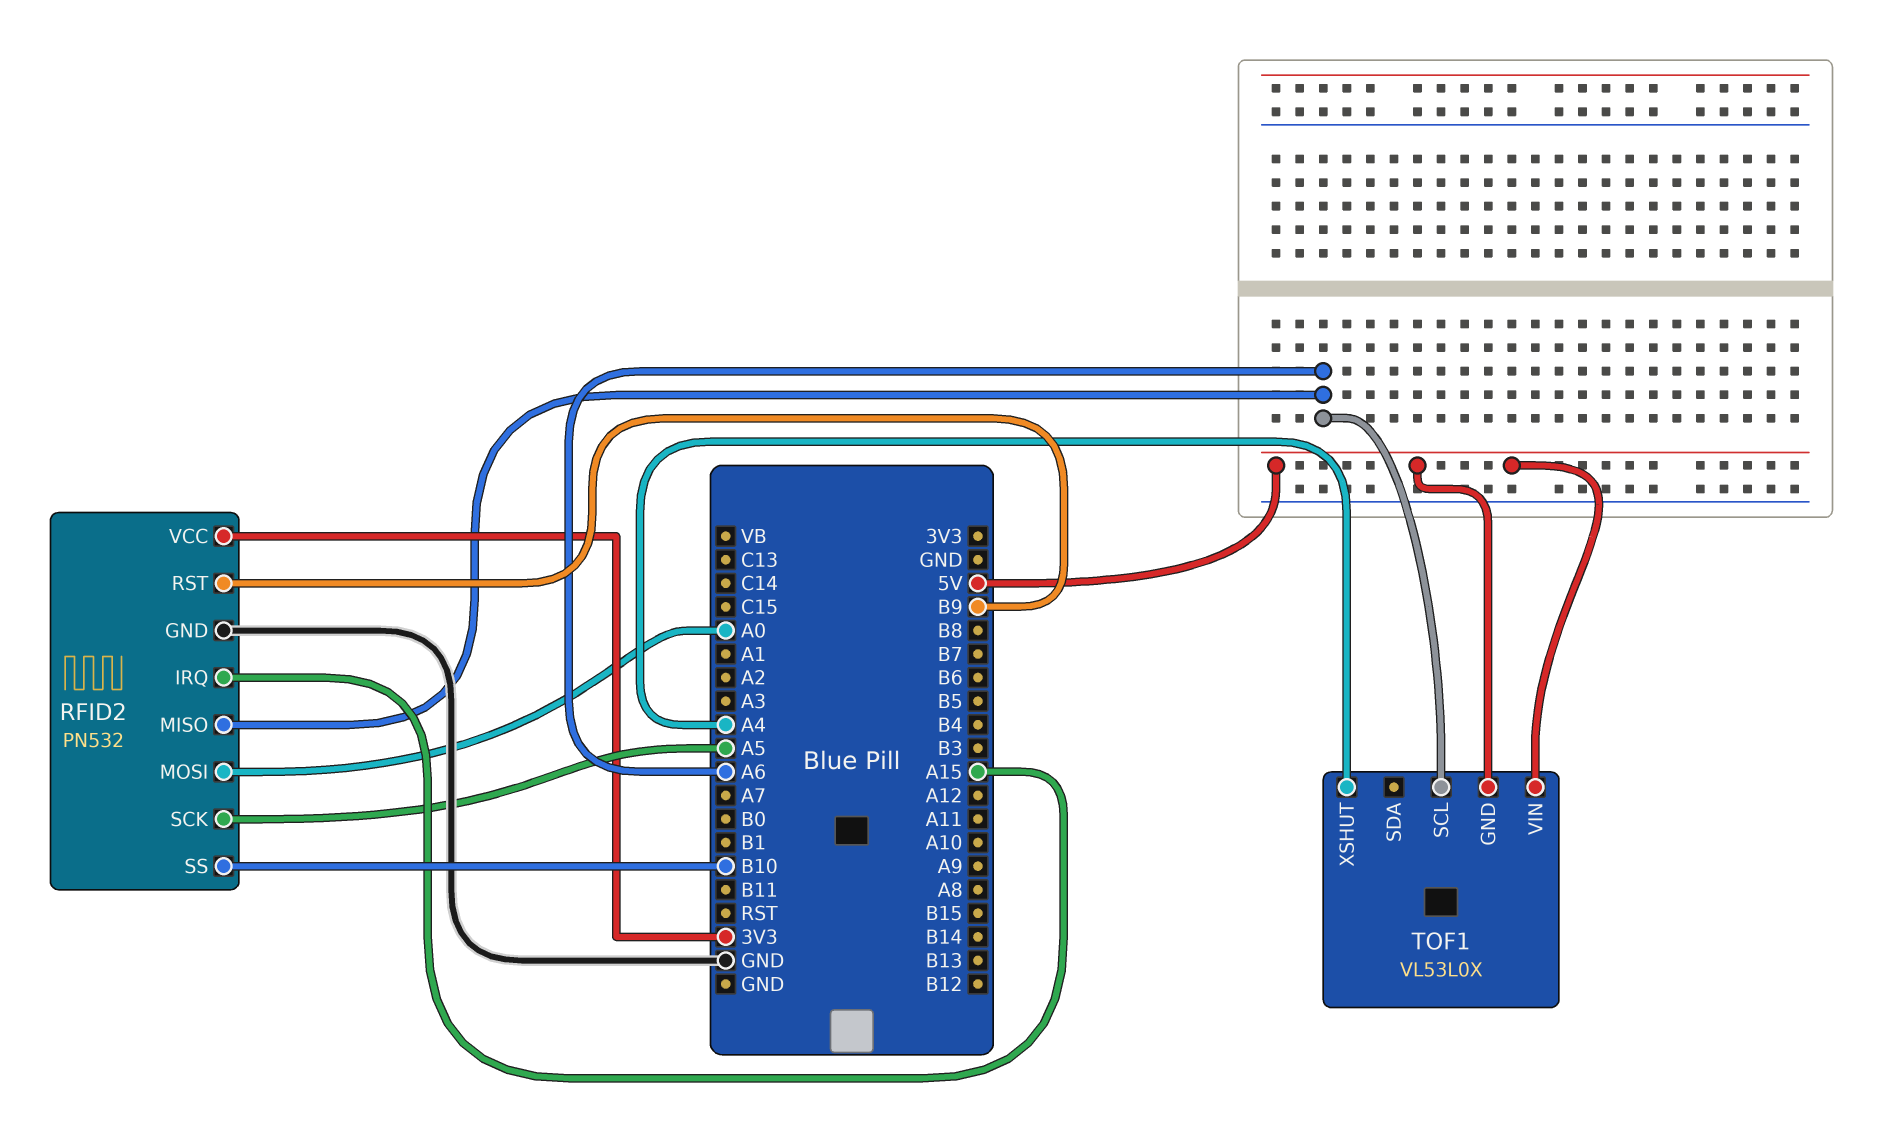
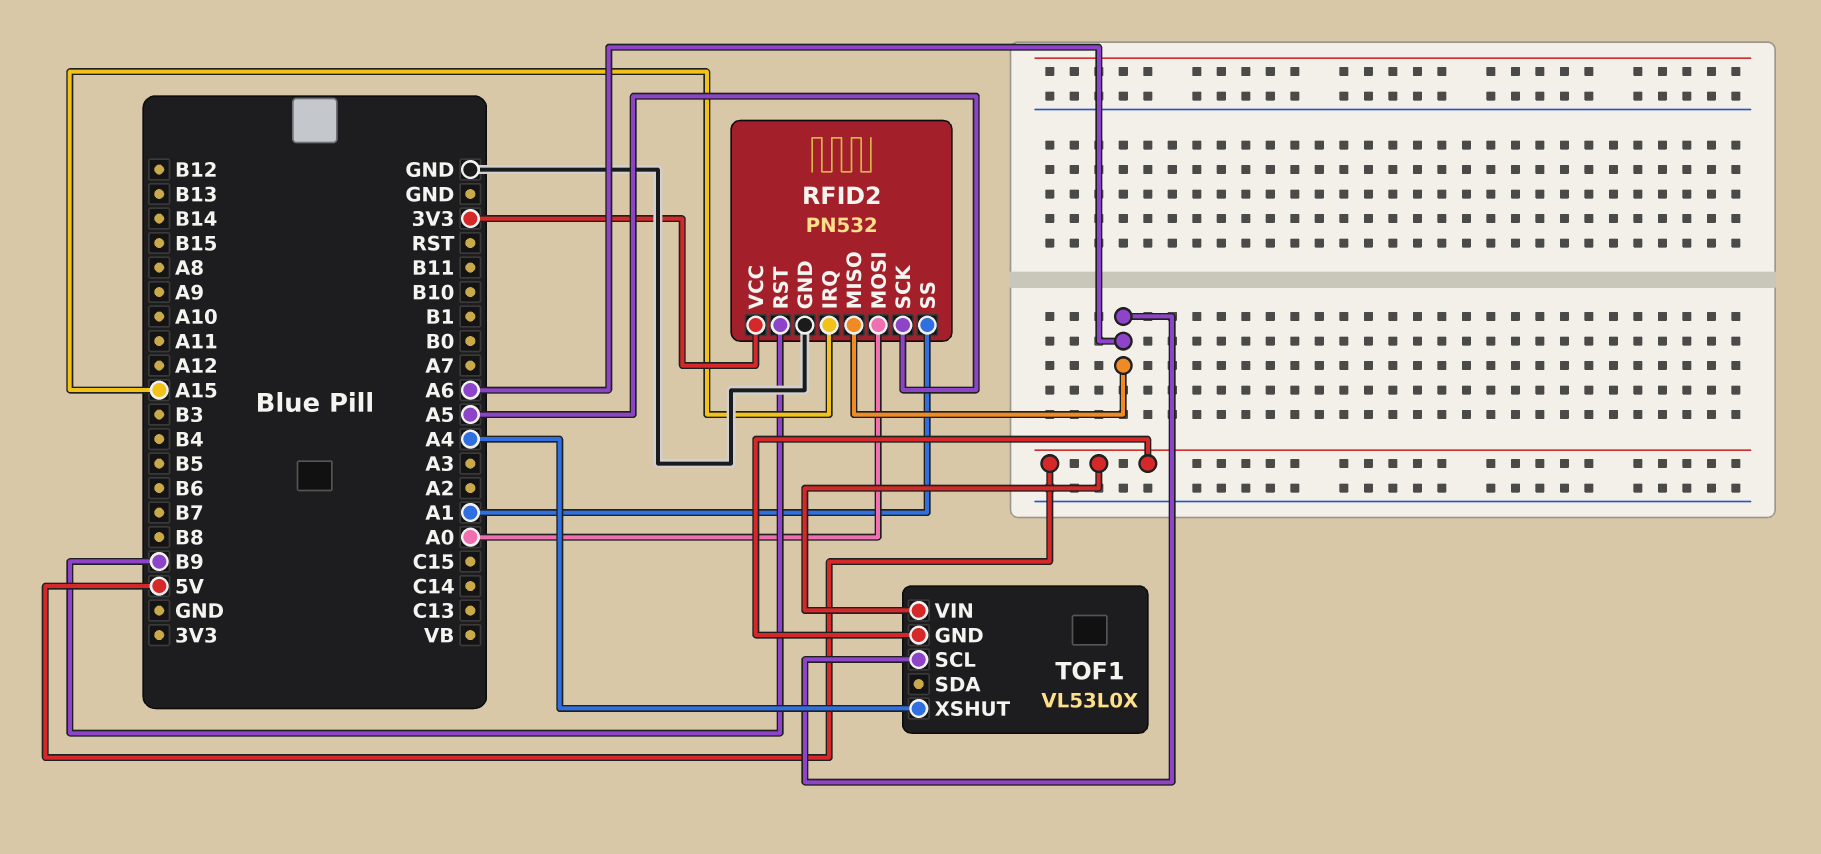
RFID2 pin SS: B10 -> A1

